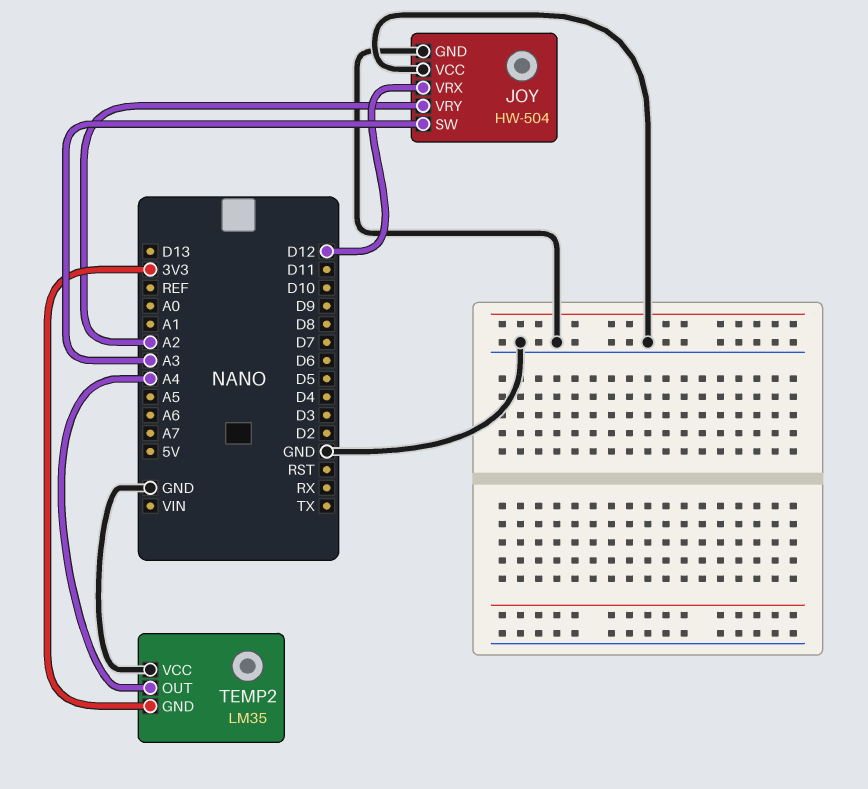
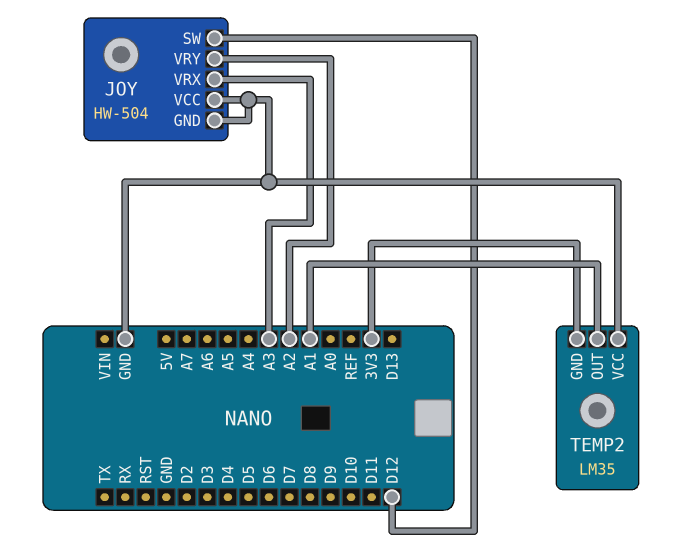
JOY pin SW: A3 -> D12
JOY pin VRX: D12 -> A3
TEMP2 pin OUT: A4 -> A1

